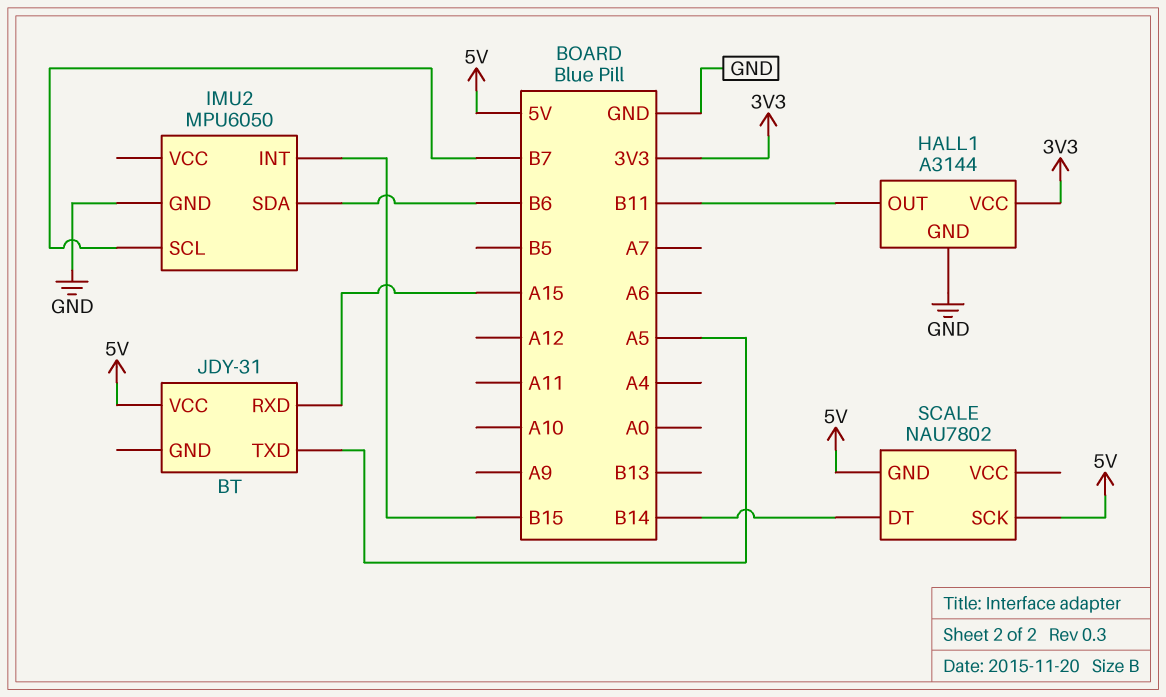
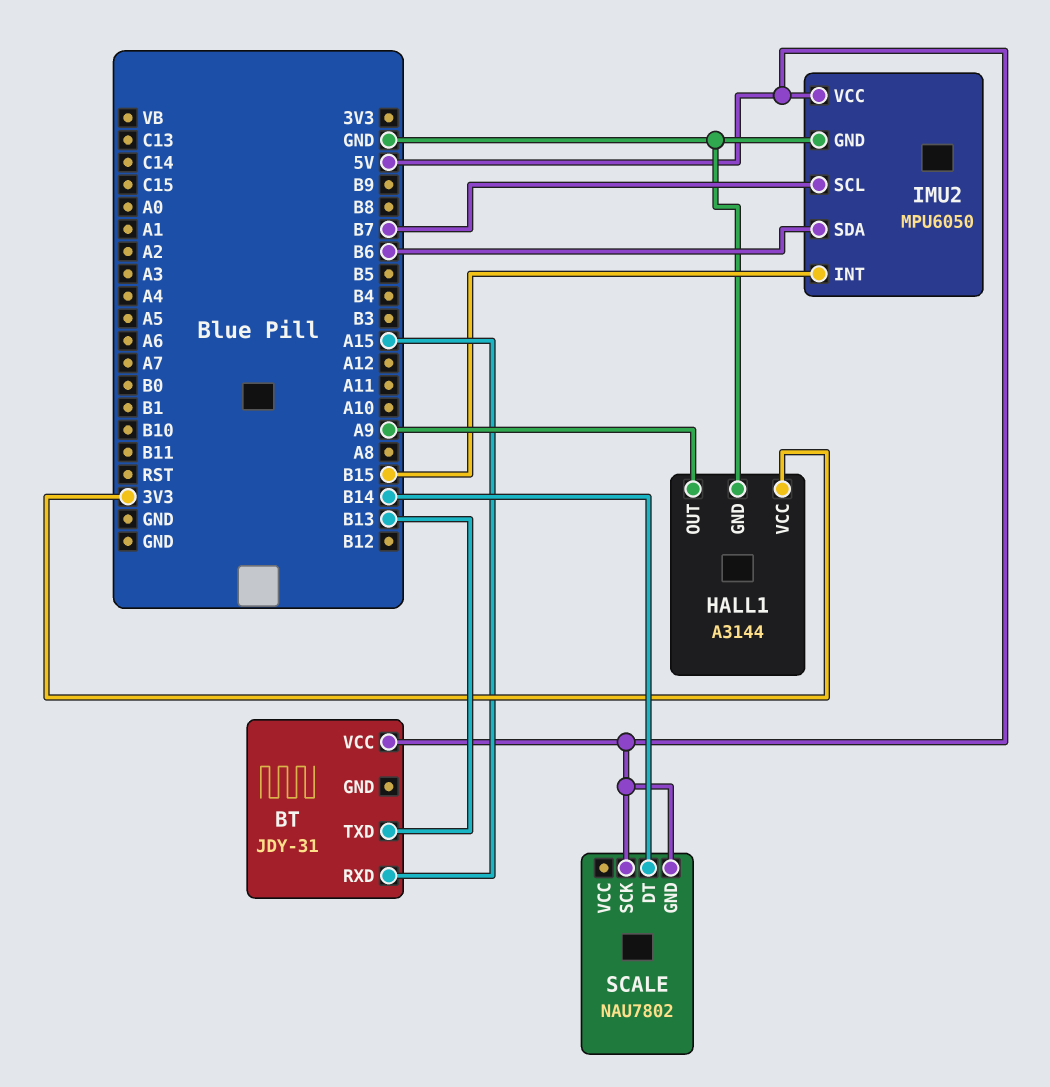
BT pin TXD: A5 -> B13
HALL1 pin OUT: B11 -> A9
IMU2 pin VCC: none -> 5V

